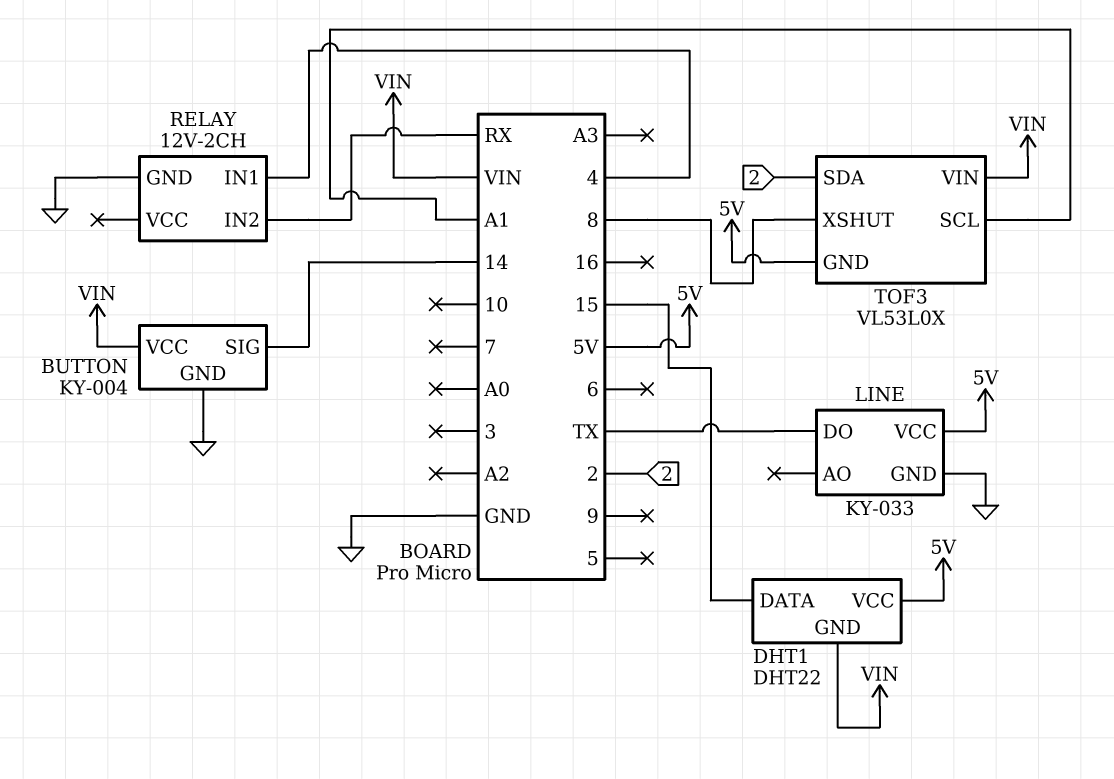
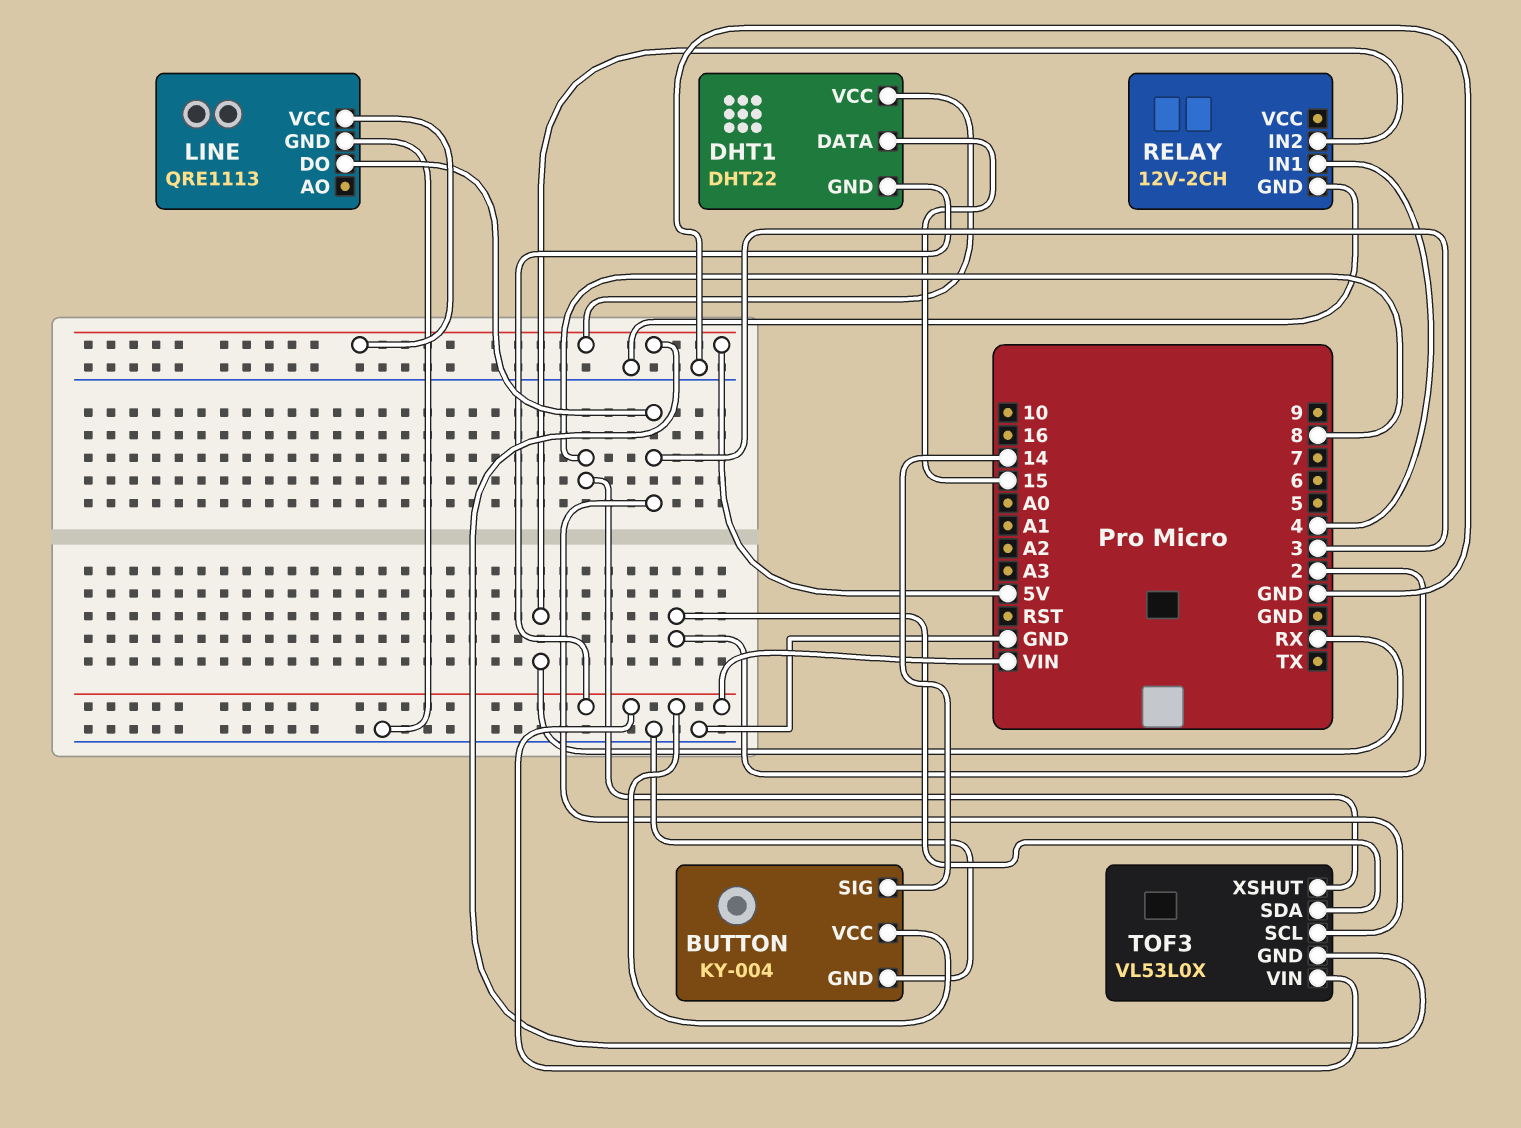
LINE: KY-033 -> QRE1113
LINE pin DO: TX -> 3
TOF3 pin SCL: A1 -> 3

